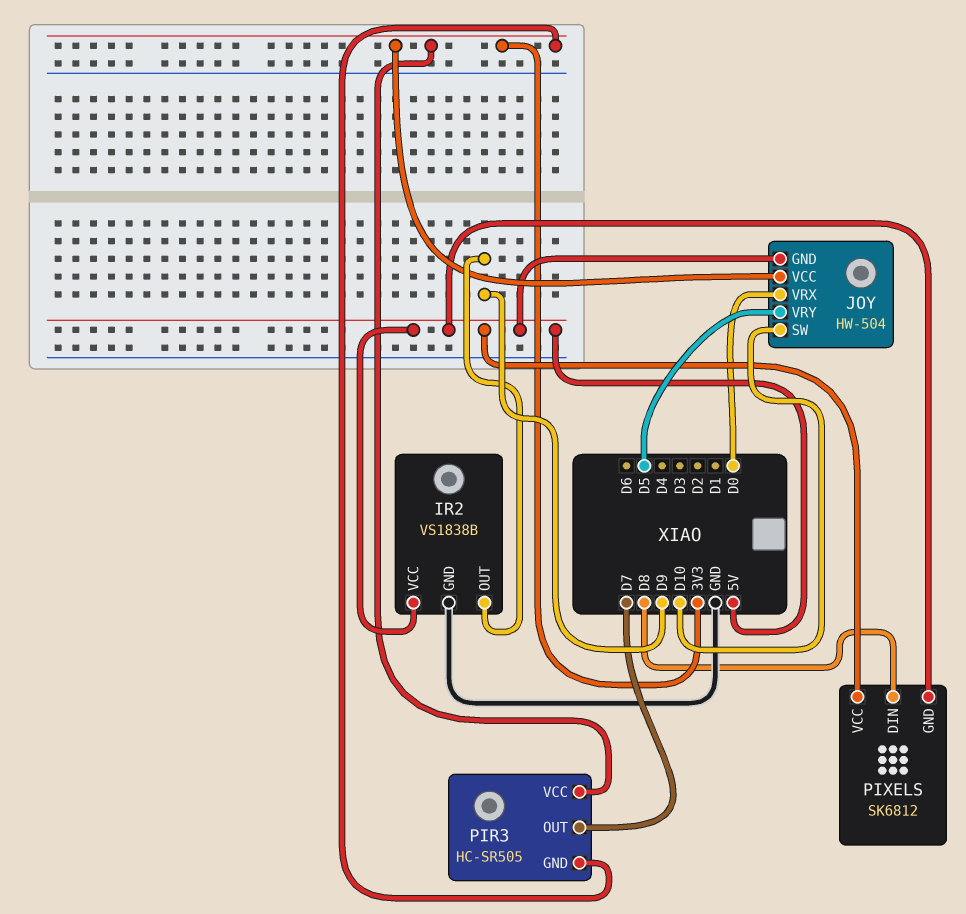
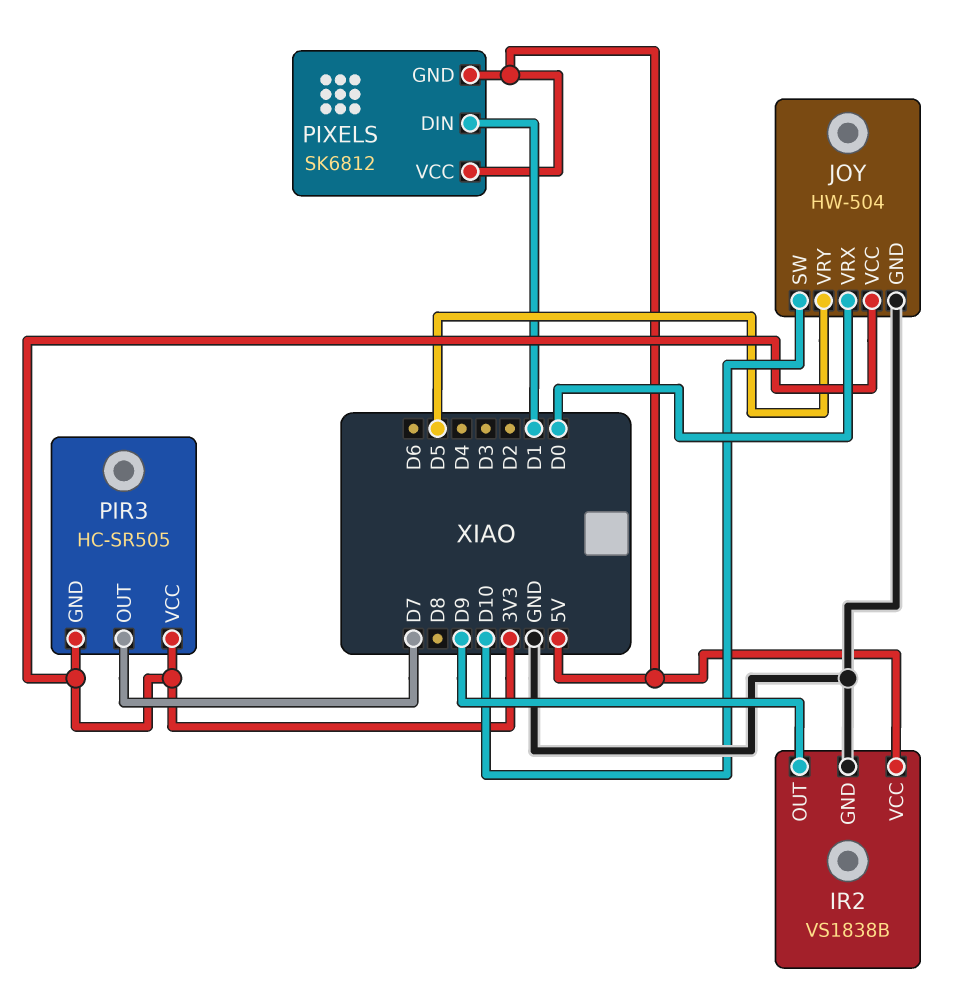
JOY pin GND: 5V -> GND
PIXELS pin DIN: D8 -> D1

